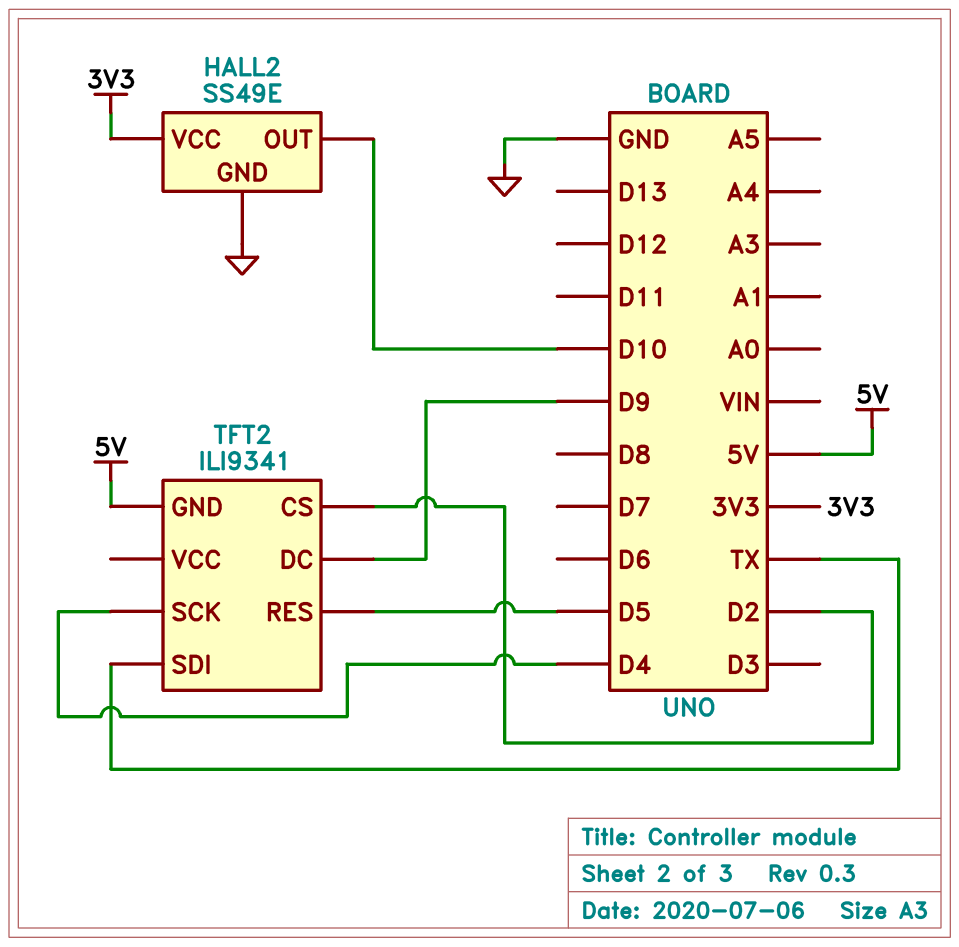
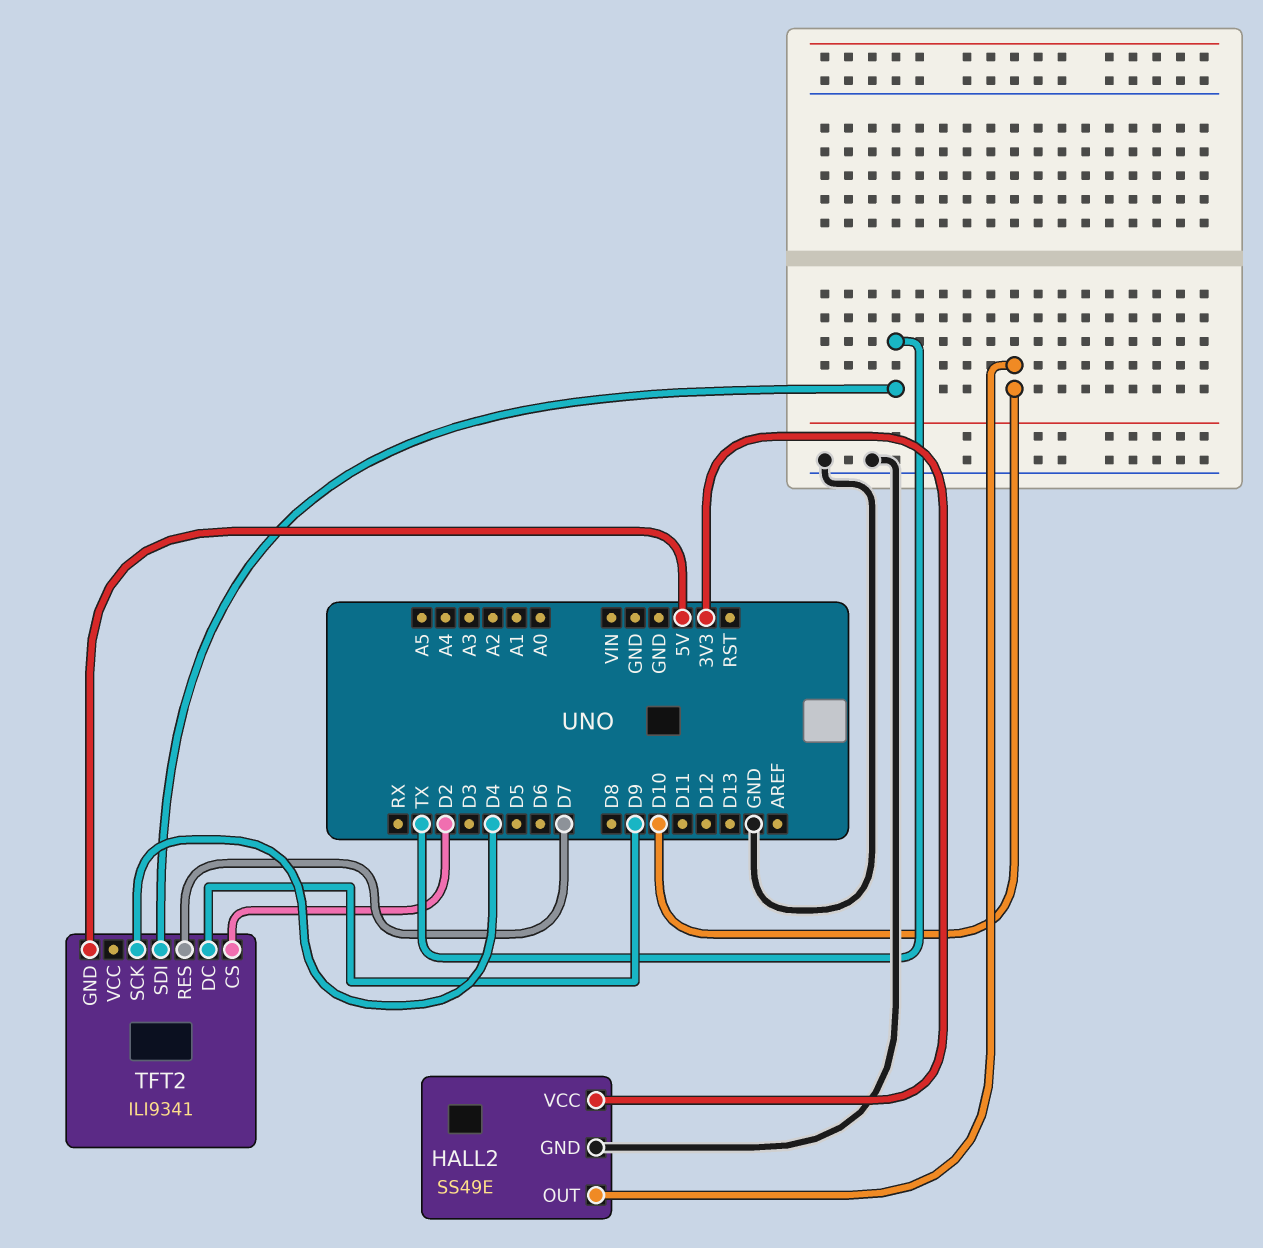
TFT2 pin RES: D5 -> D7

